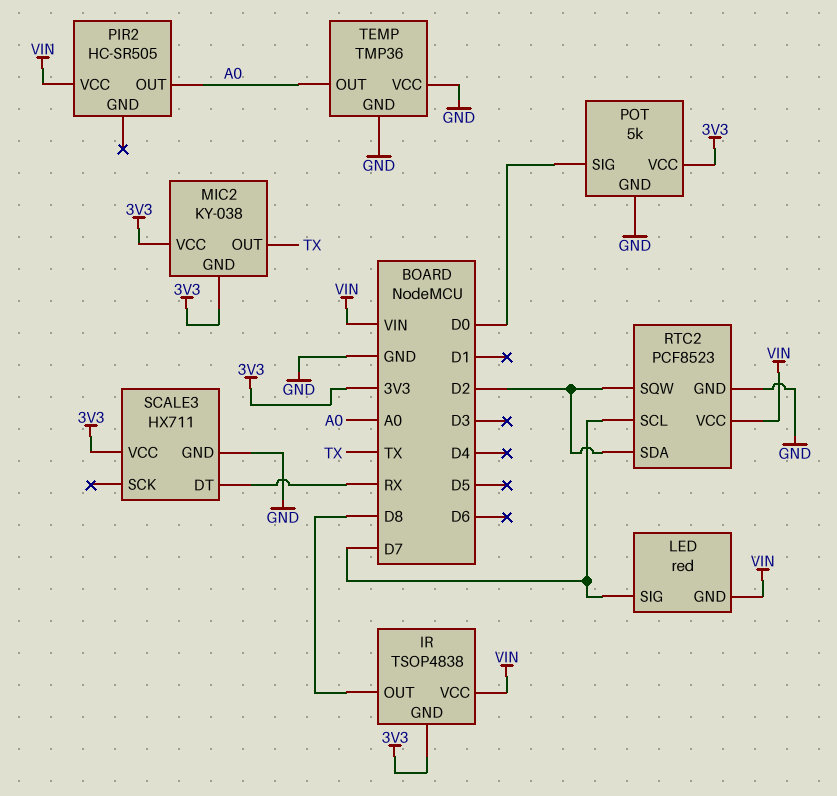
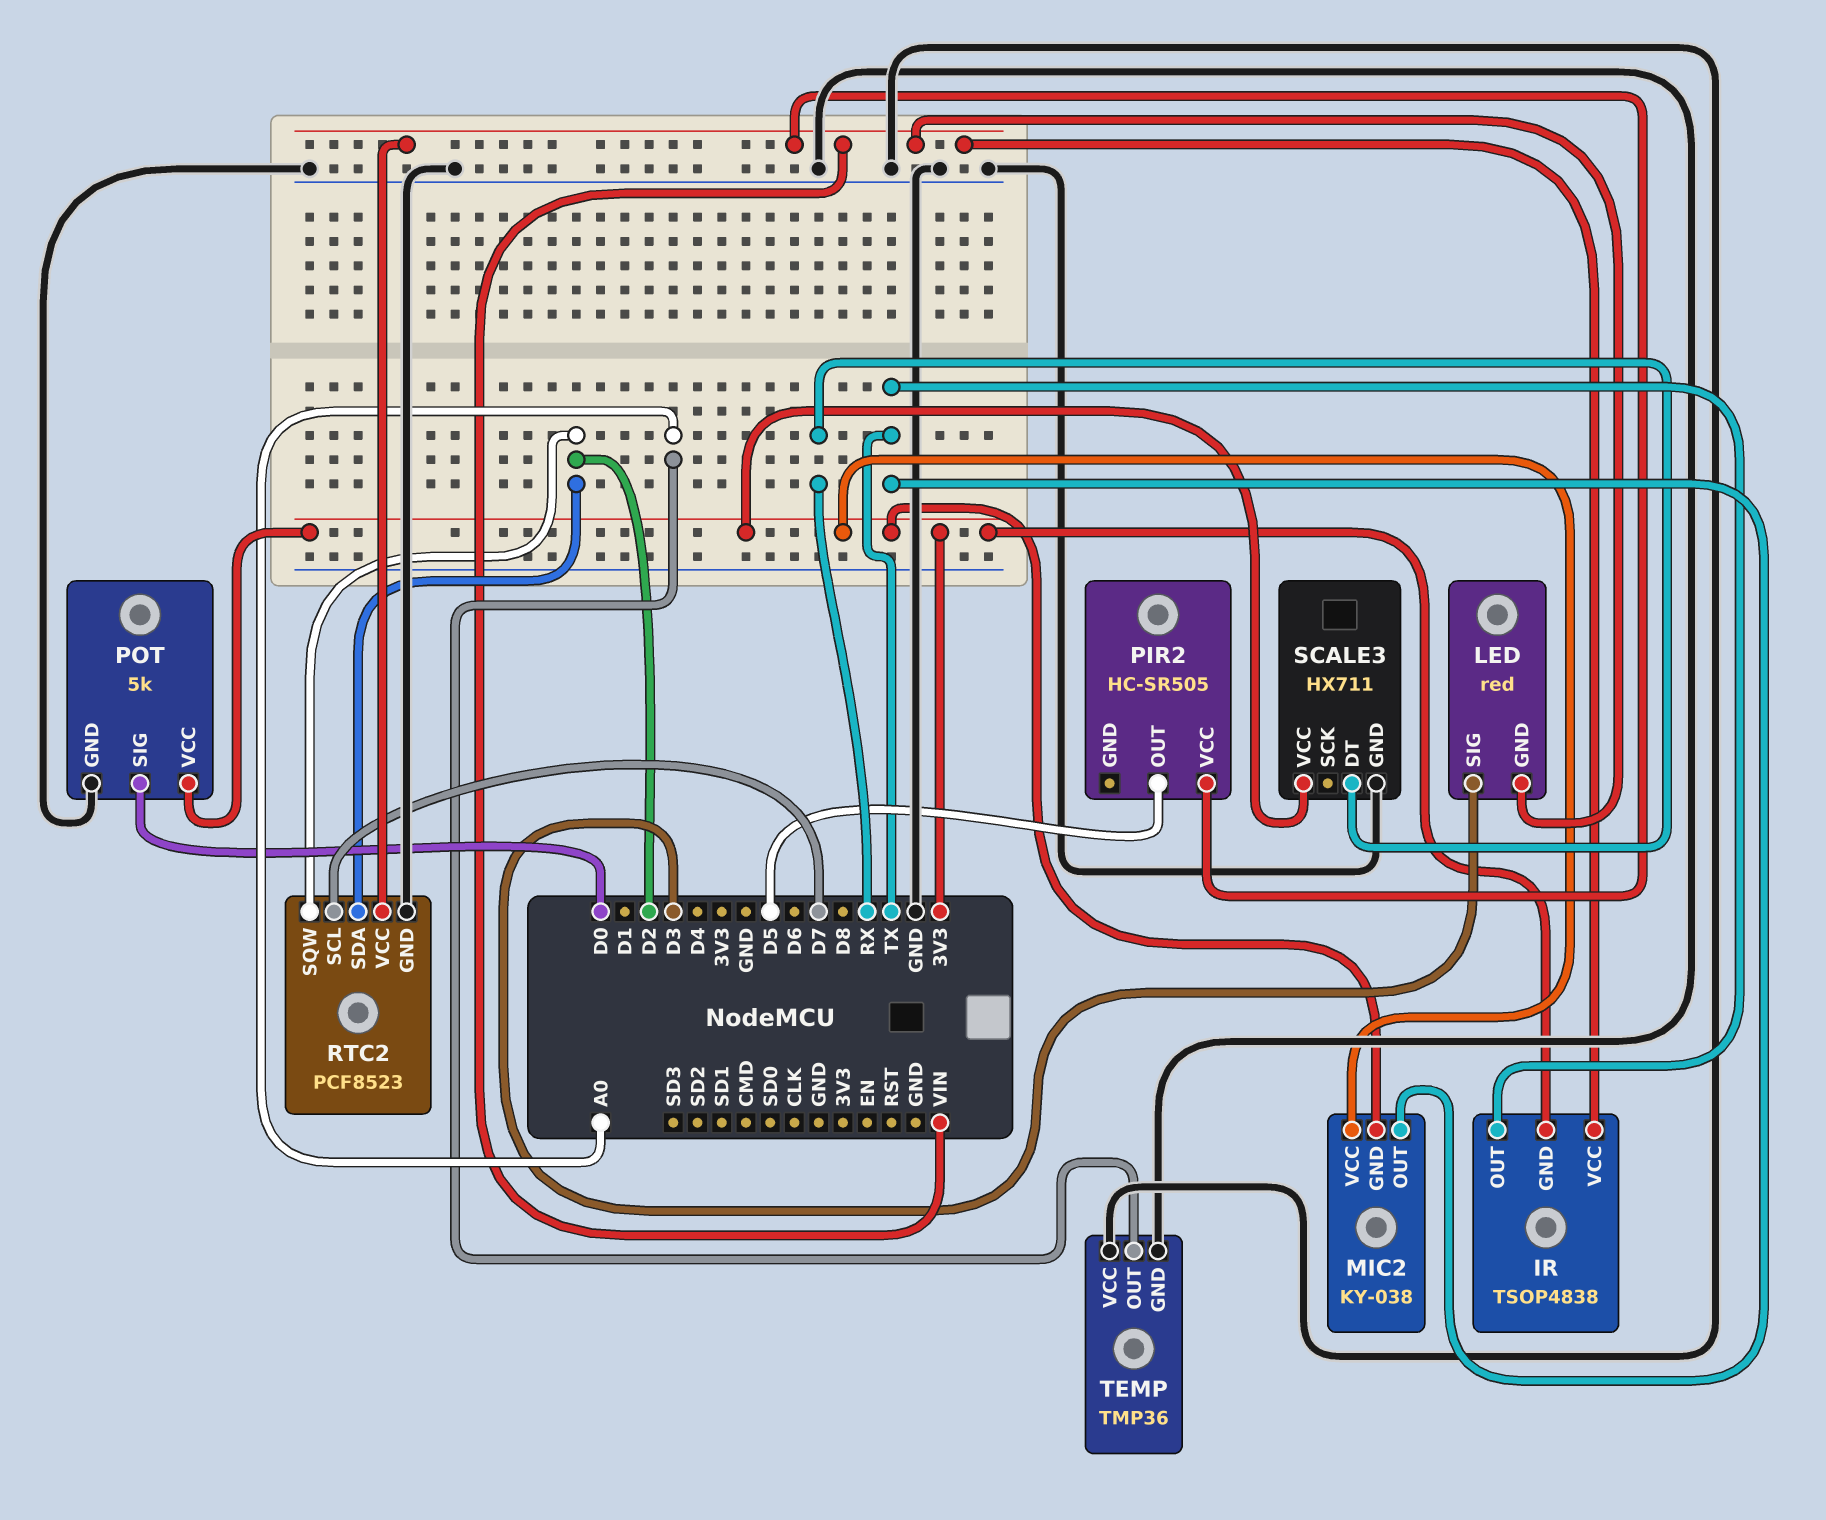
IR pin OUT: D8 -> TX
LED pin SIG: D7 -> D3
PIR2 pin OUT: A0 -> D5

